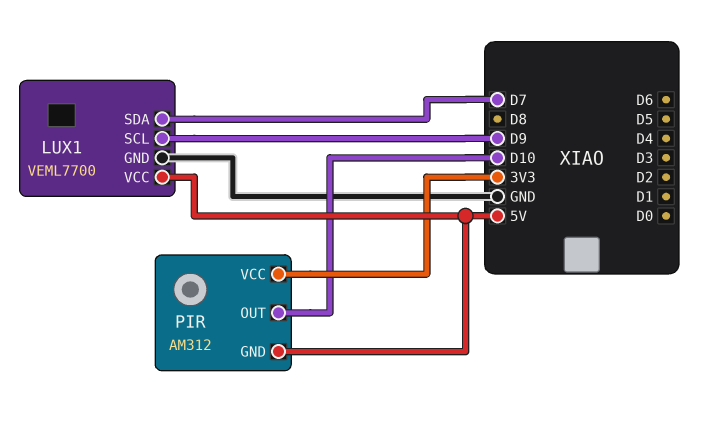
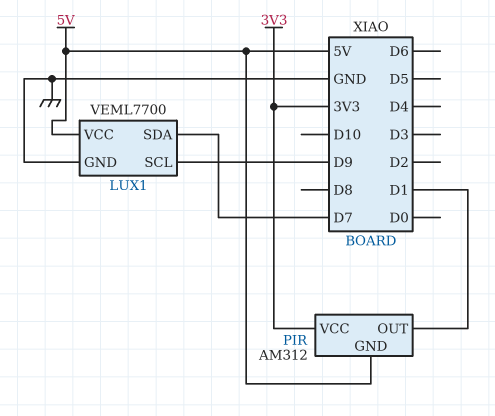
PIR pin OUT: D10 -> D1

